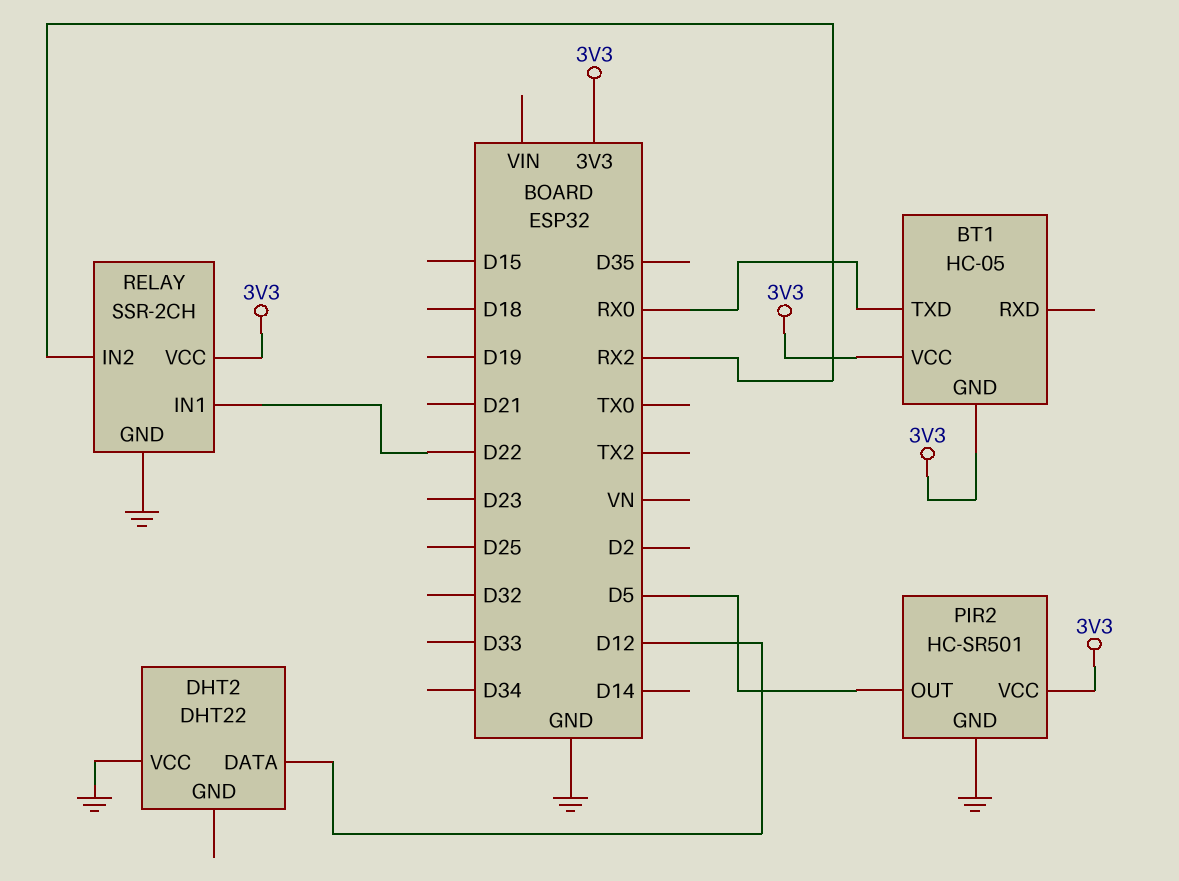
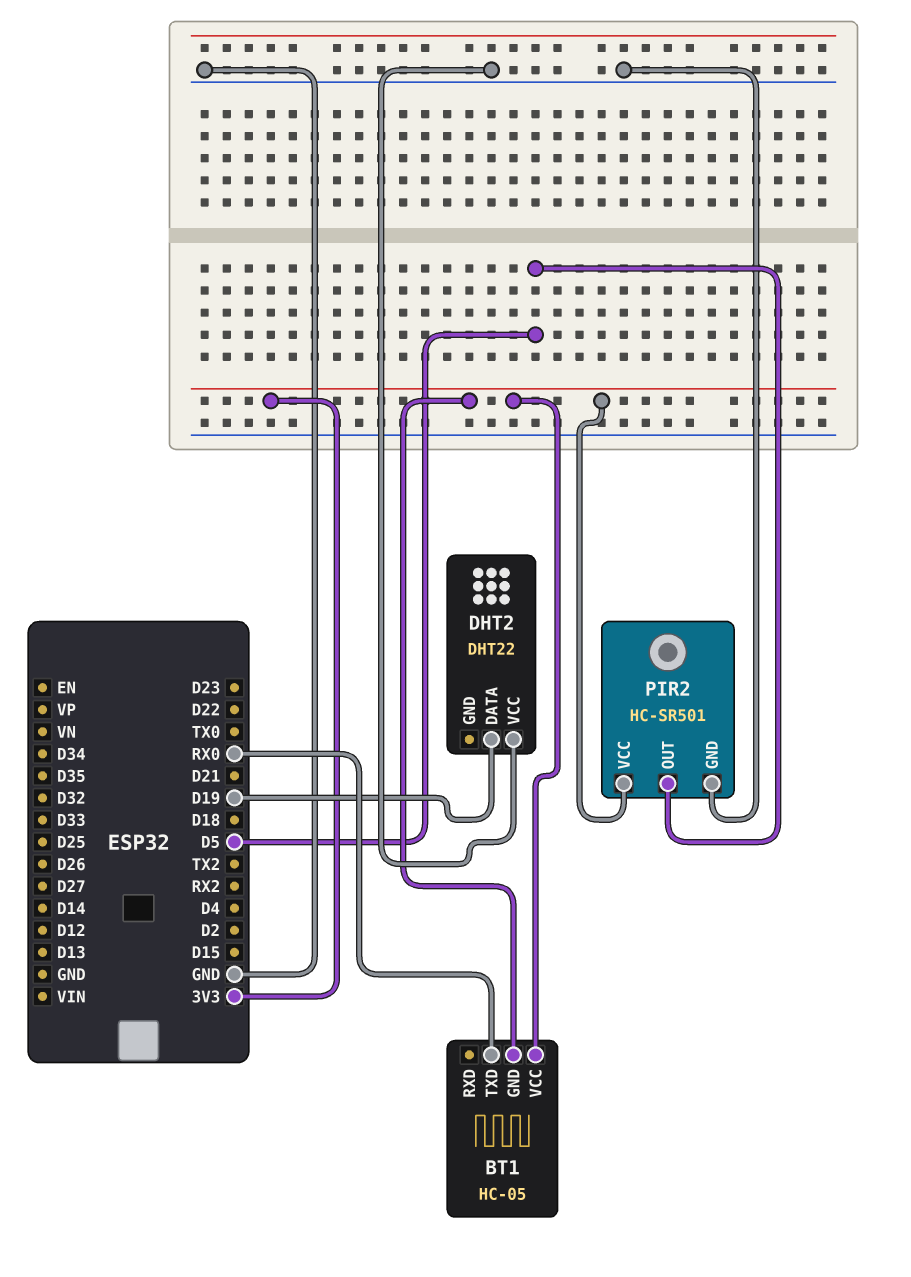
DHT2 pin DATA: D12 -> D19
RELAY: SSR-2CH -> none
RELAY pin GND: GND -> none
RELAY pin IN1: D22 -> none
RELAY pin IN2: RX2 -> none
RELAY pin VCC: 3V3 -> none

